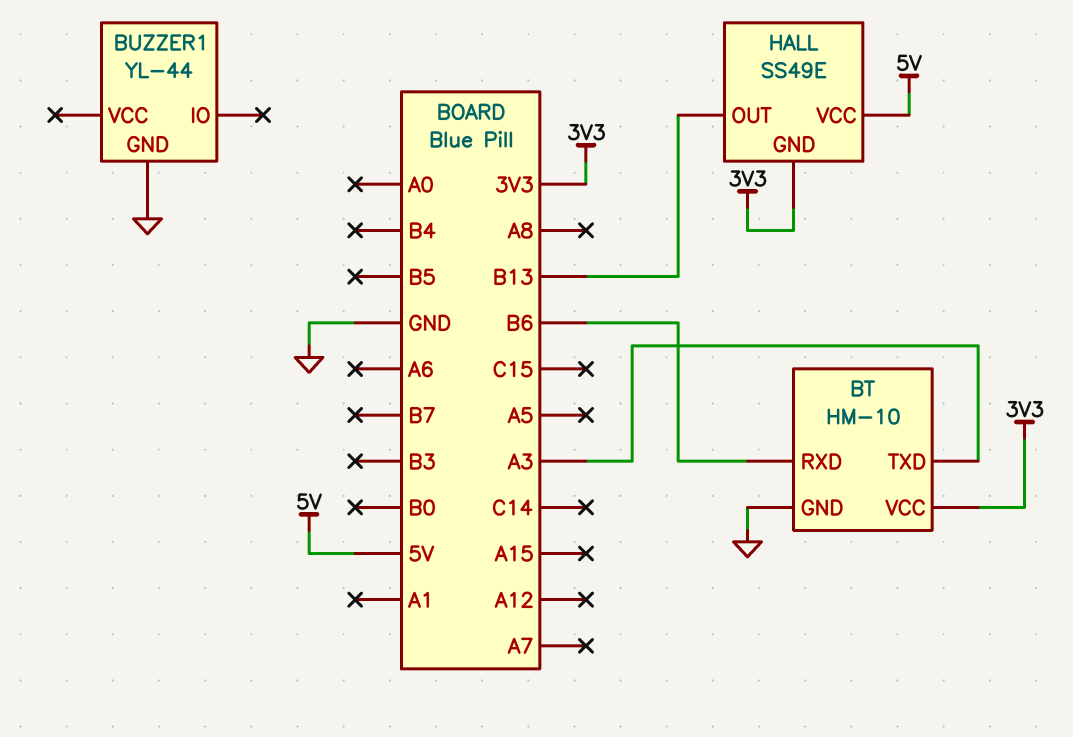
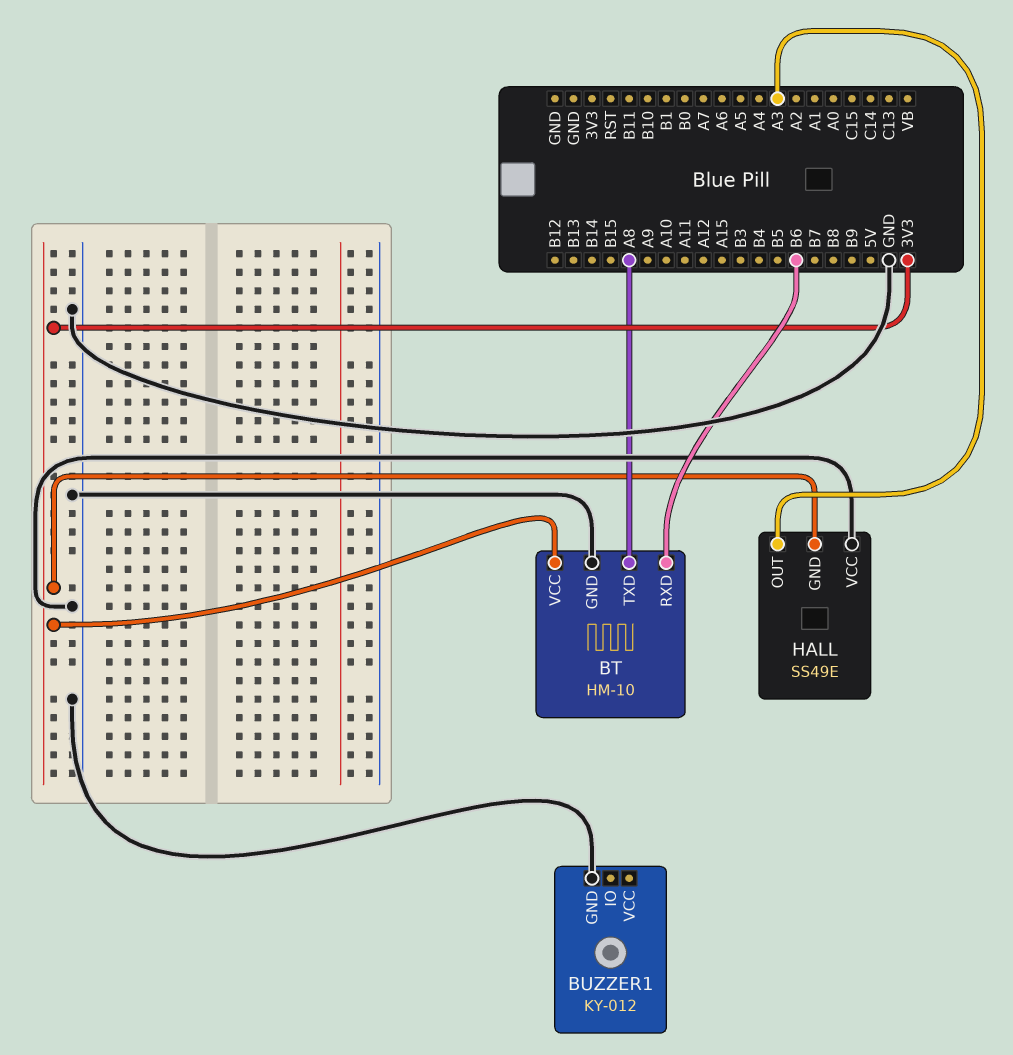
BT pin TXD: A3 -> A8
BUZZER1: YL-44 -> KY-012
HALL pin OUT: B13 -> A3
HALL pin VCC: 5V -> GND

